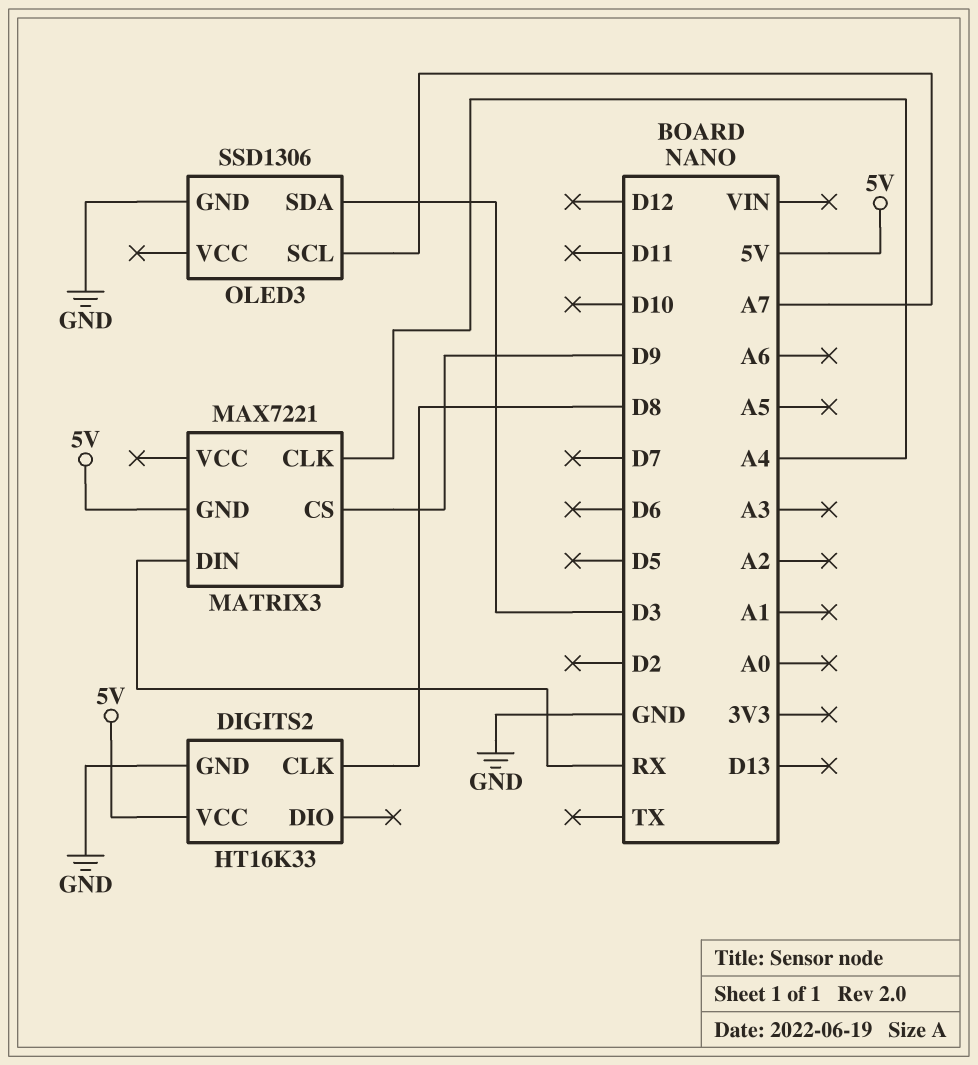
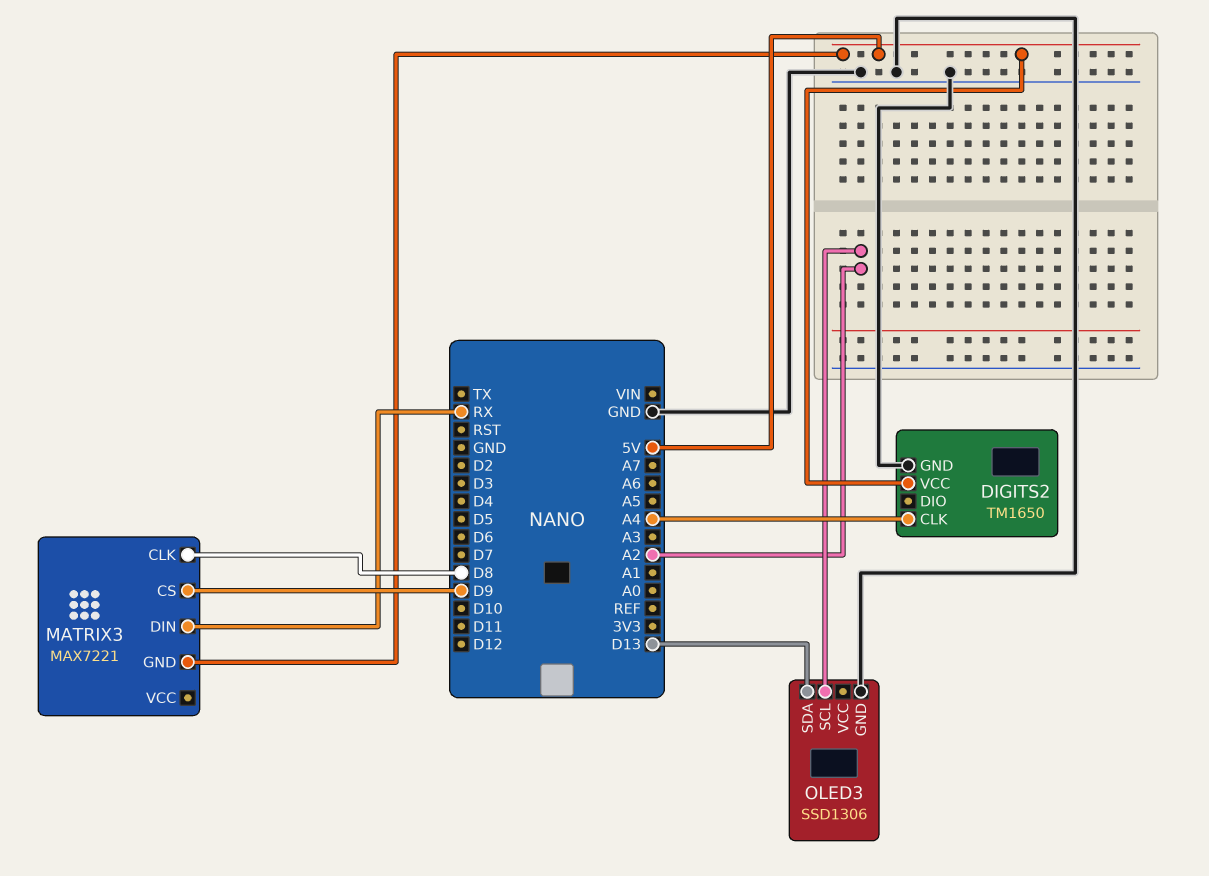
DIGITS2: HT16K33 -> TM1650
DIGITS2 pin CLK: D8 -> A4
MATRIX3 pin CLK: A4 -> D8
OLED3 pin SCL: A7 -> A2
OLED3 pin SDA: D3 -> D13

